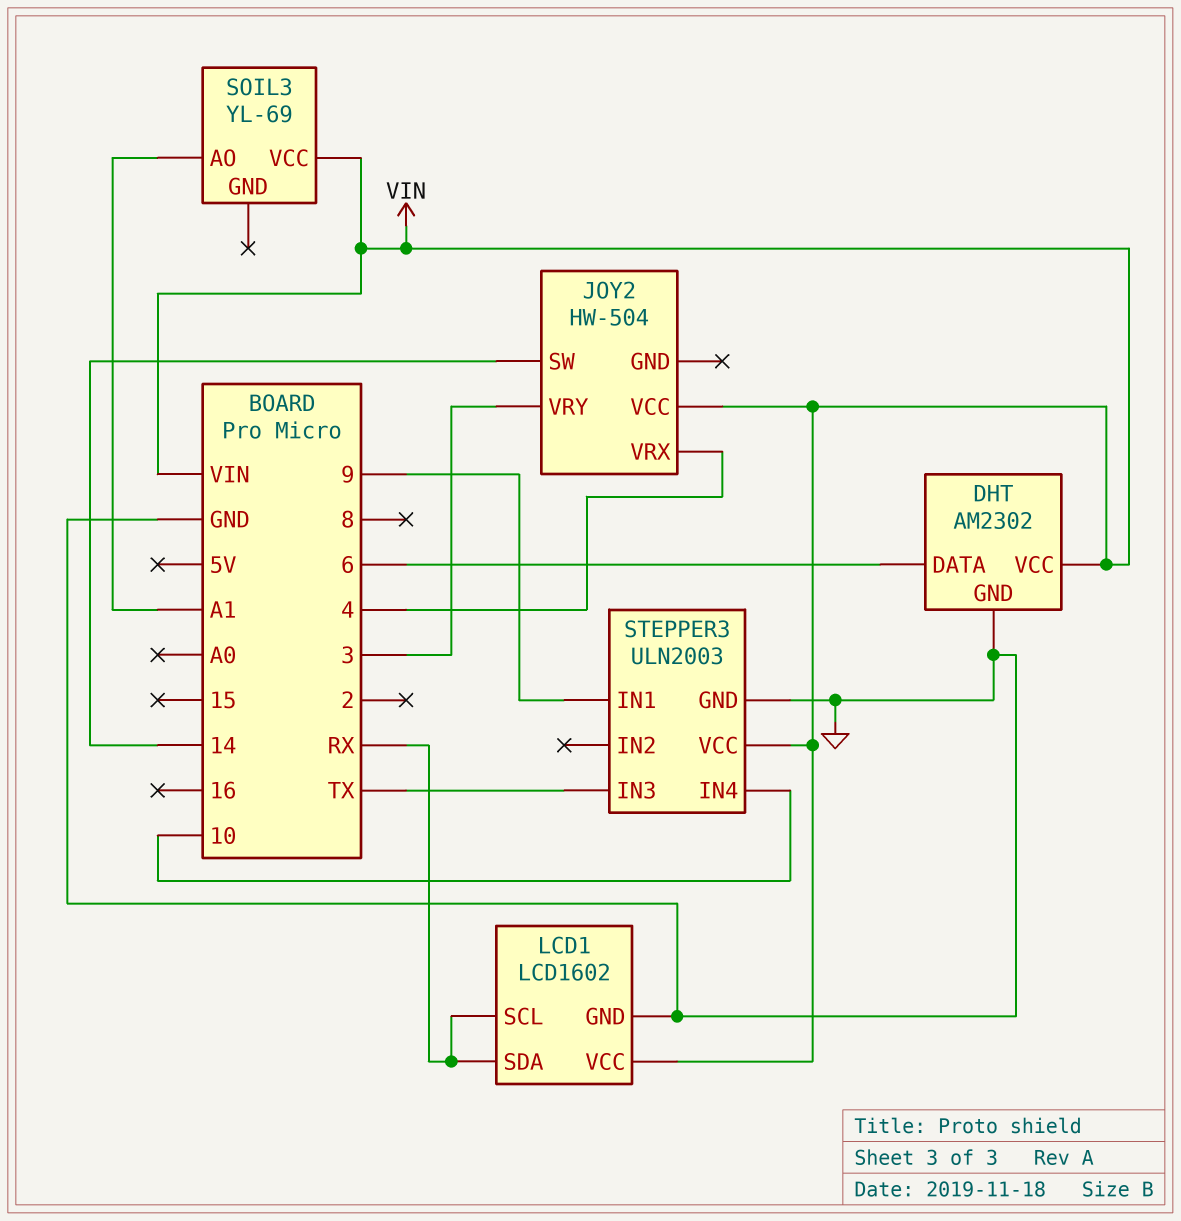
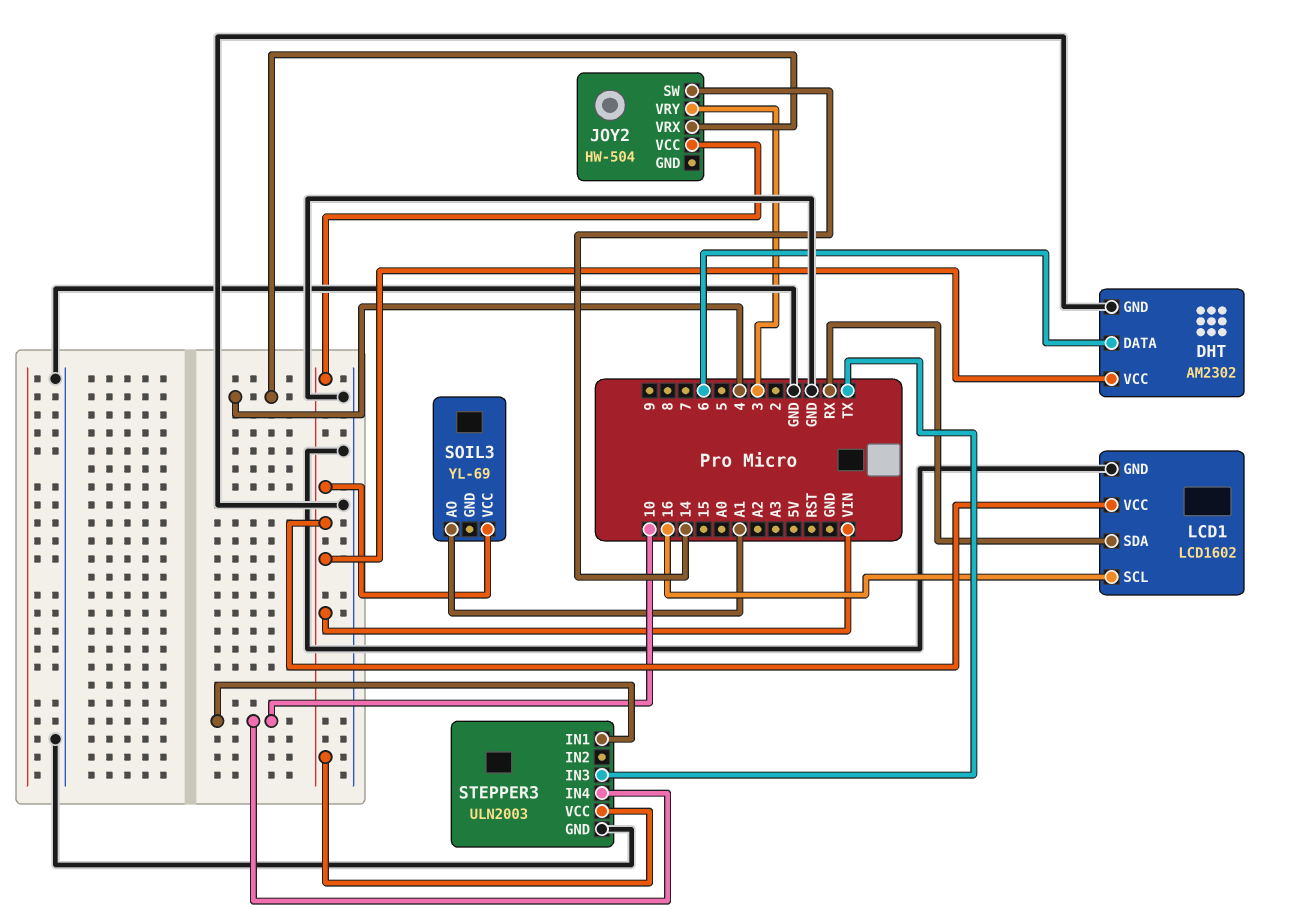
LCD1 pin SCL: RX -> 16
STEPPER3 pin IN1: 9 -> 10

